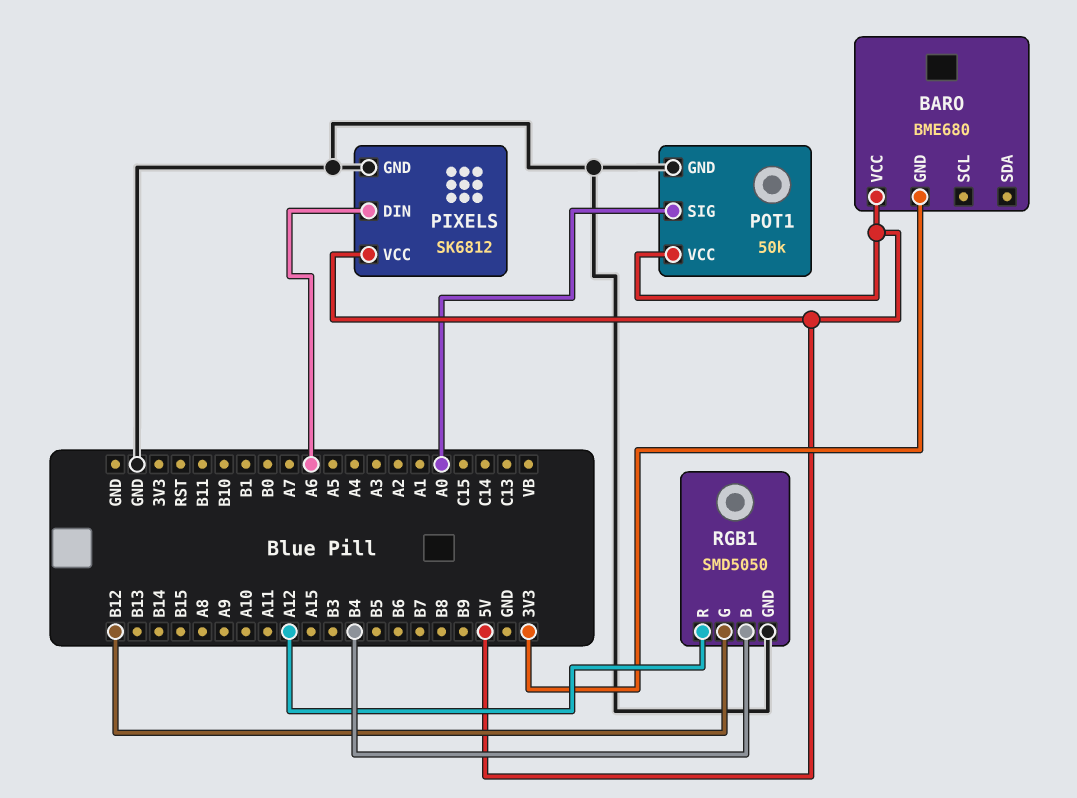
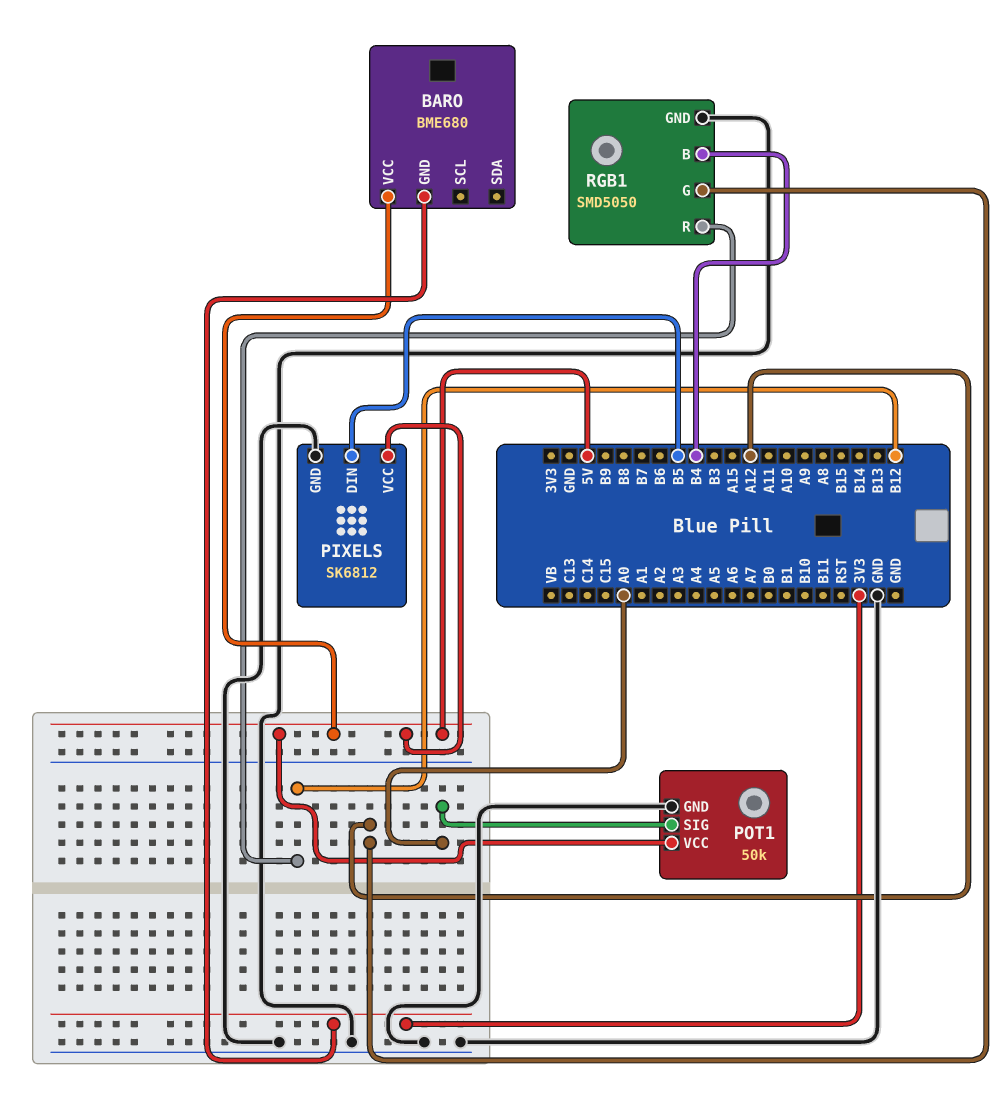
PIXELS pin DIN: A6 -> B5
RGB1 pin G: B12 -> A12
RGB1 pin R: A12 -> B12

